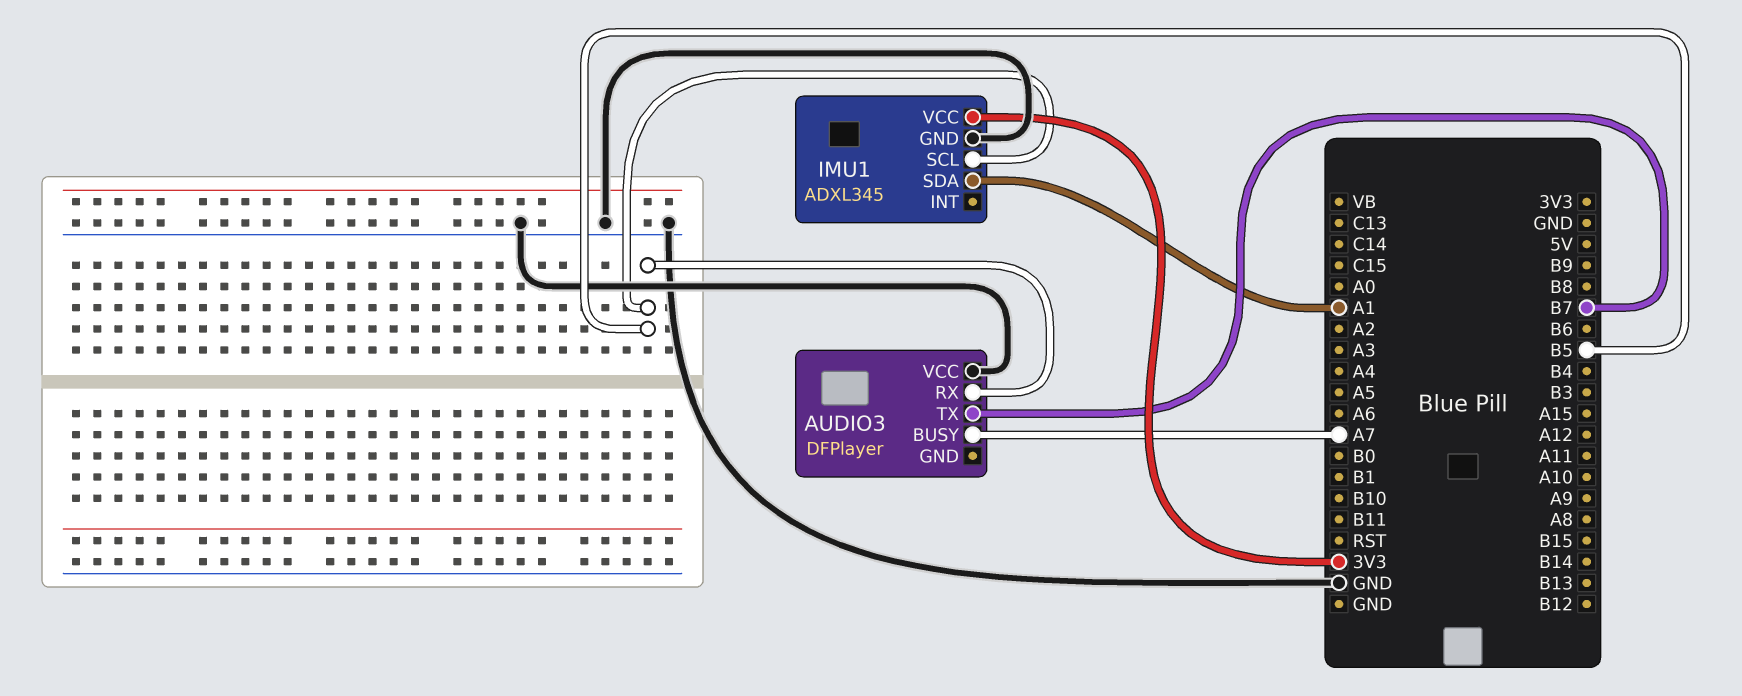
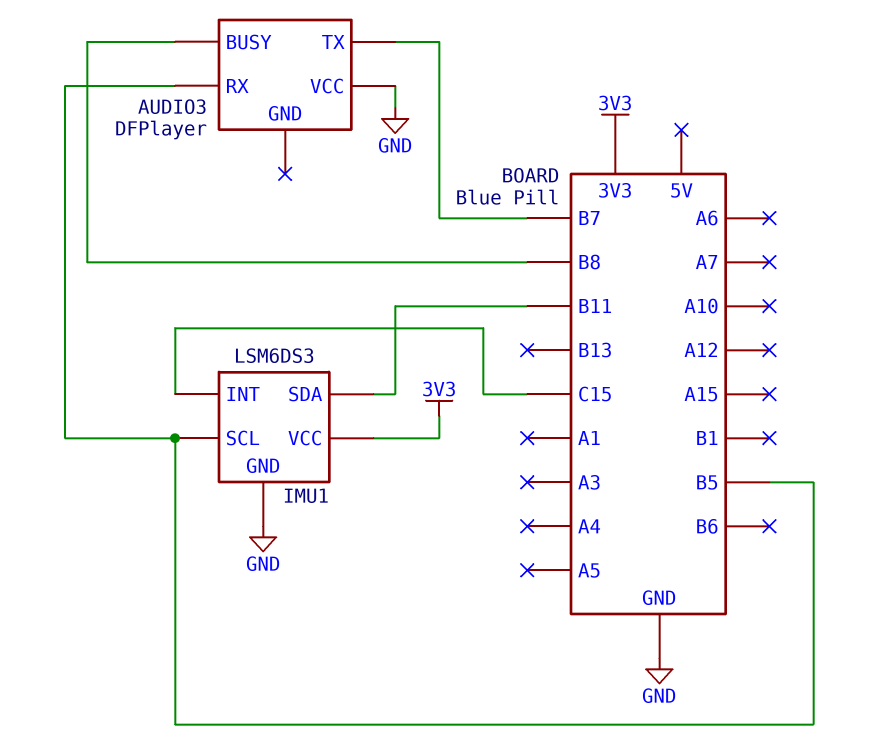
AUDIO3 pin BUSY: A7 -> B8
IMU1: ADXL345 -> LSM6DS3
IMU1 pin INT: none -> C15
IMU1 pin SDA: A1 -> B11

